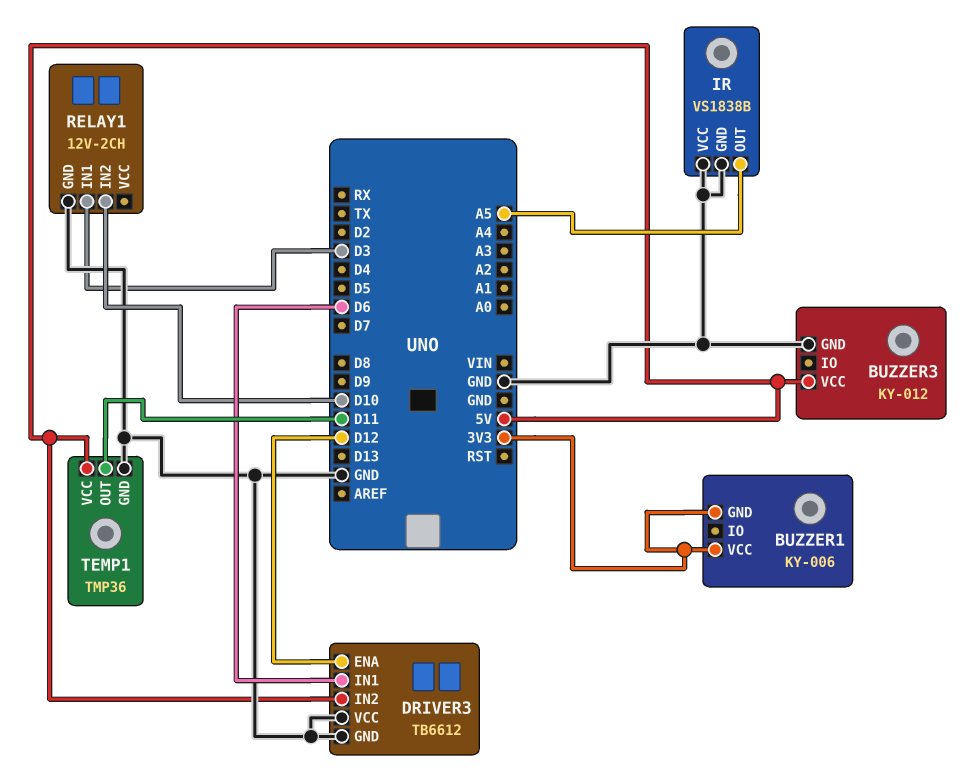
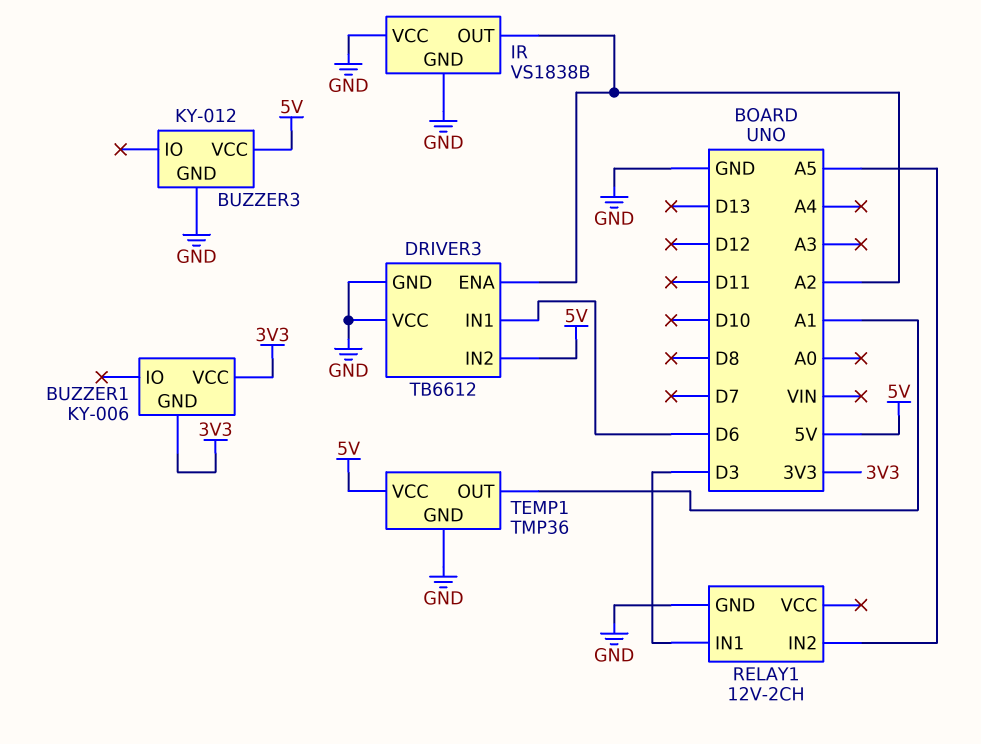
DRIVER3 pin ENA: D12 -> A2
IR pin OUT: A5 -> A2
RELAY1 pin IN2: D10 -> A5
TEMP1 pin OUT: D11 -> A1

